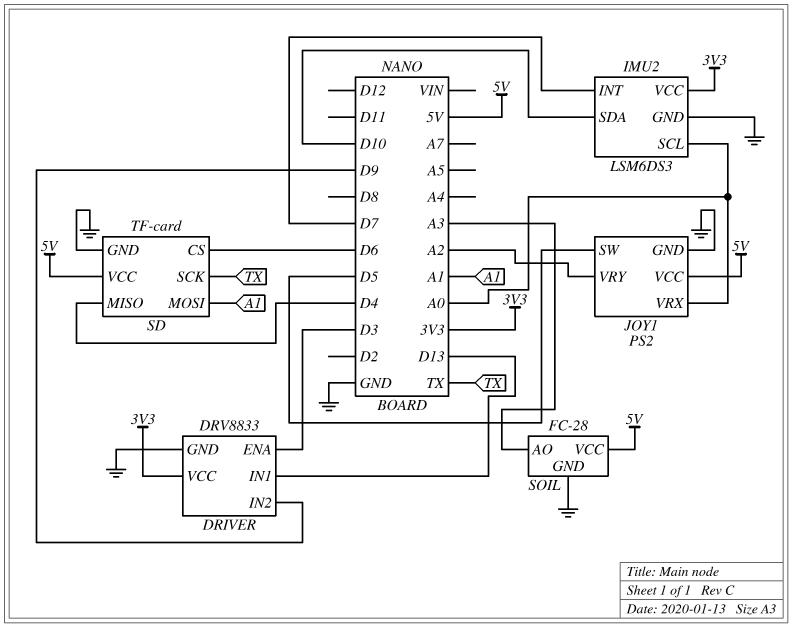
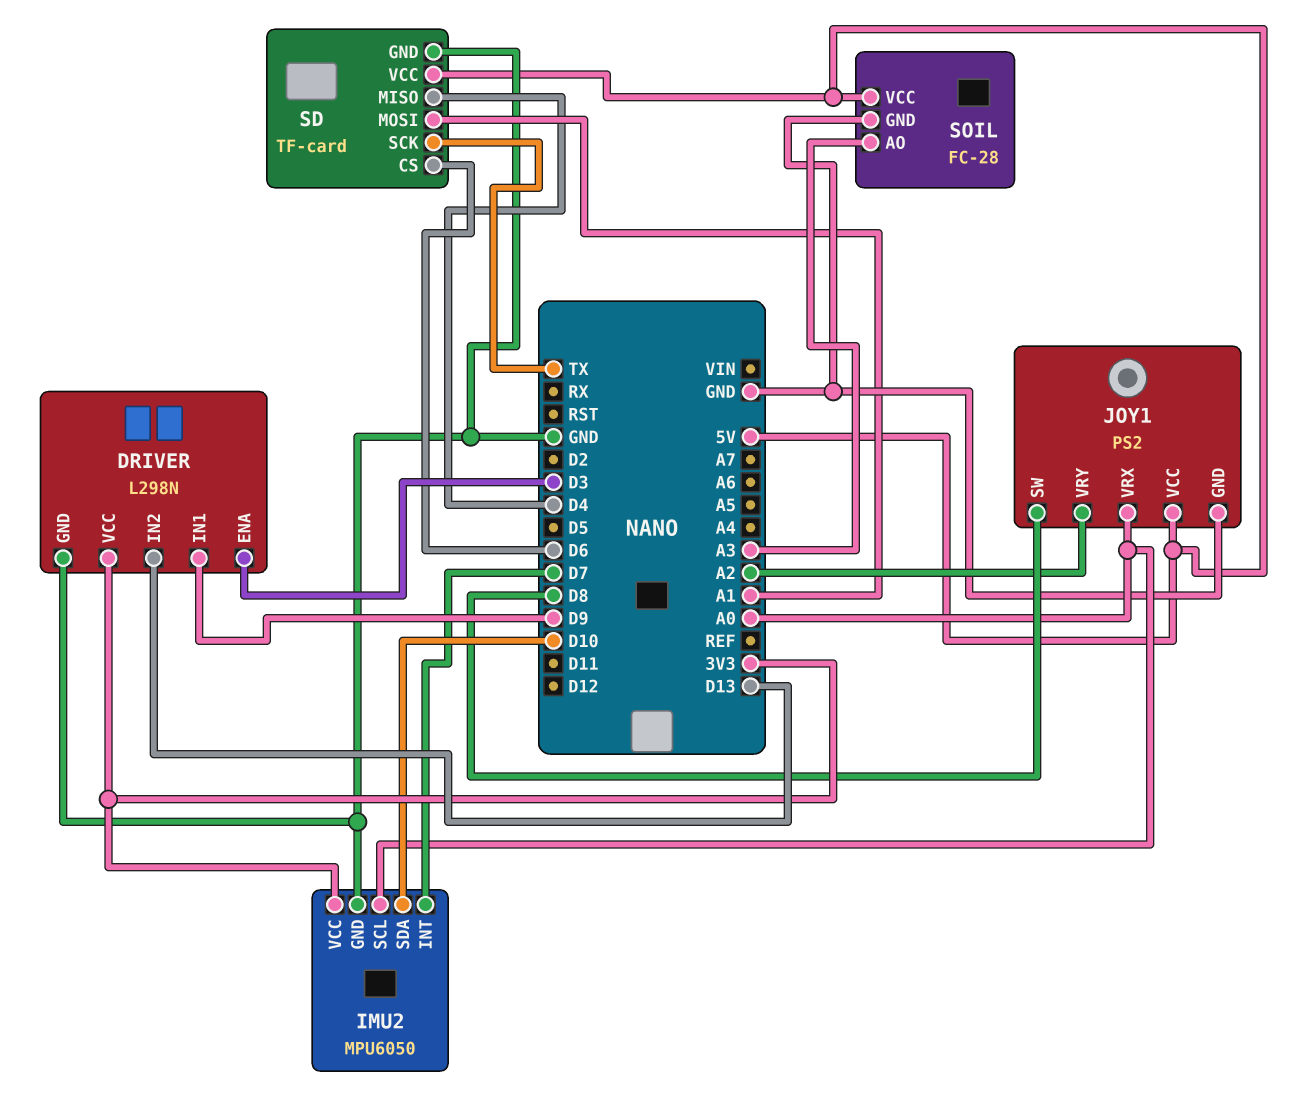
DRIVER: DRV8833 -> L298N
DRIVER pin IN1: D13 -> D9
DRIVER pin IN2: D9 -> D13
IMU2: LSM6DS3 -> MPU6050
JOY1 pin SW: D5 -> D8

